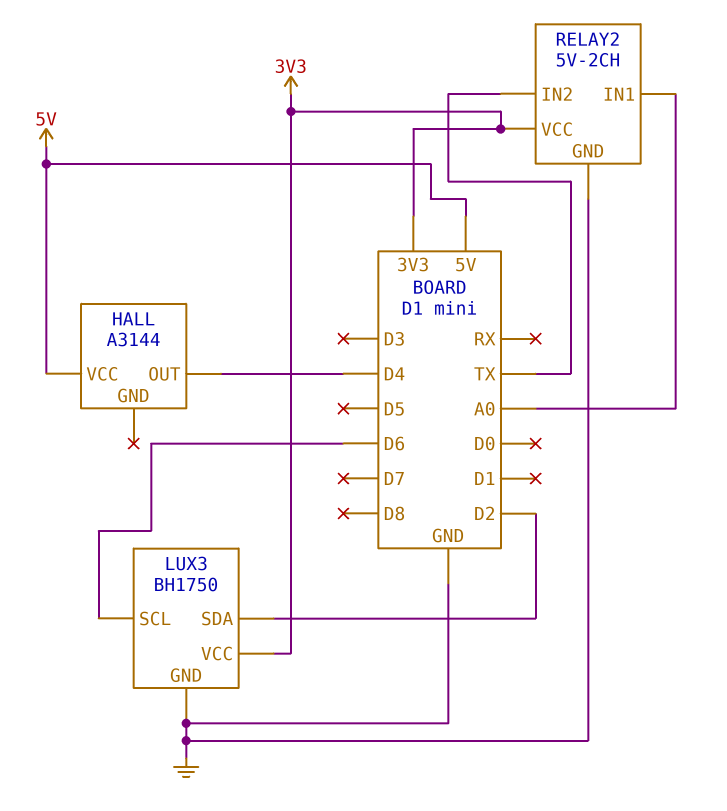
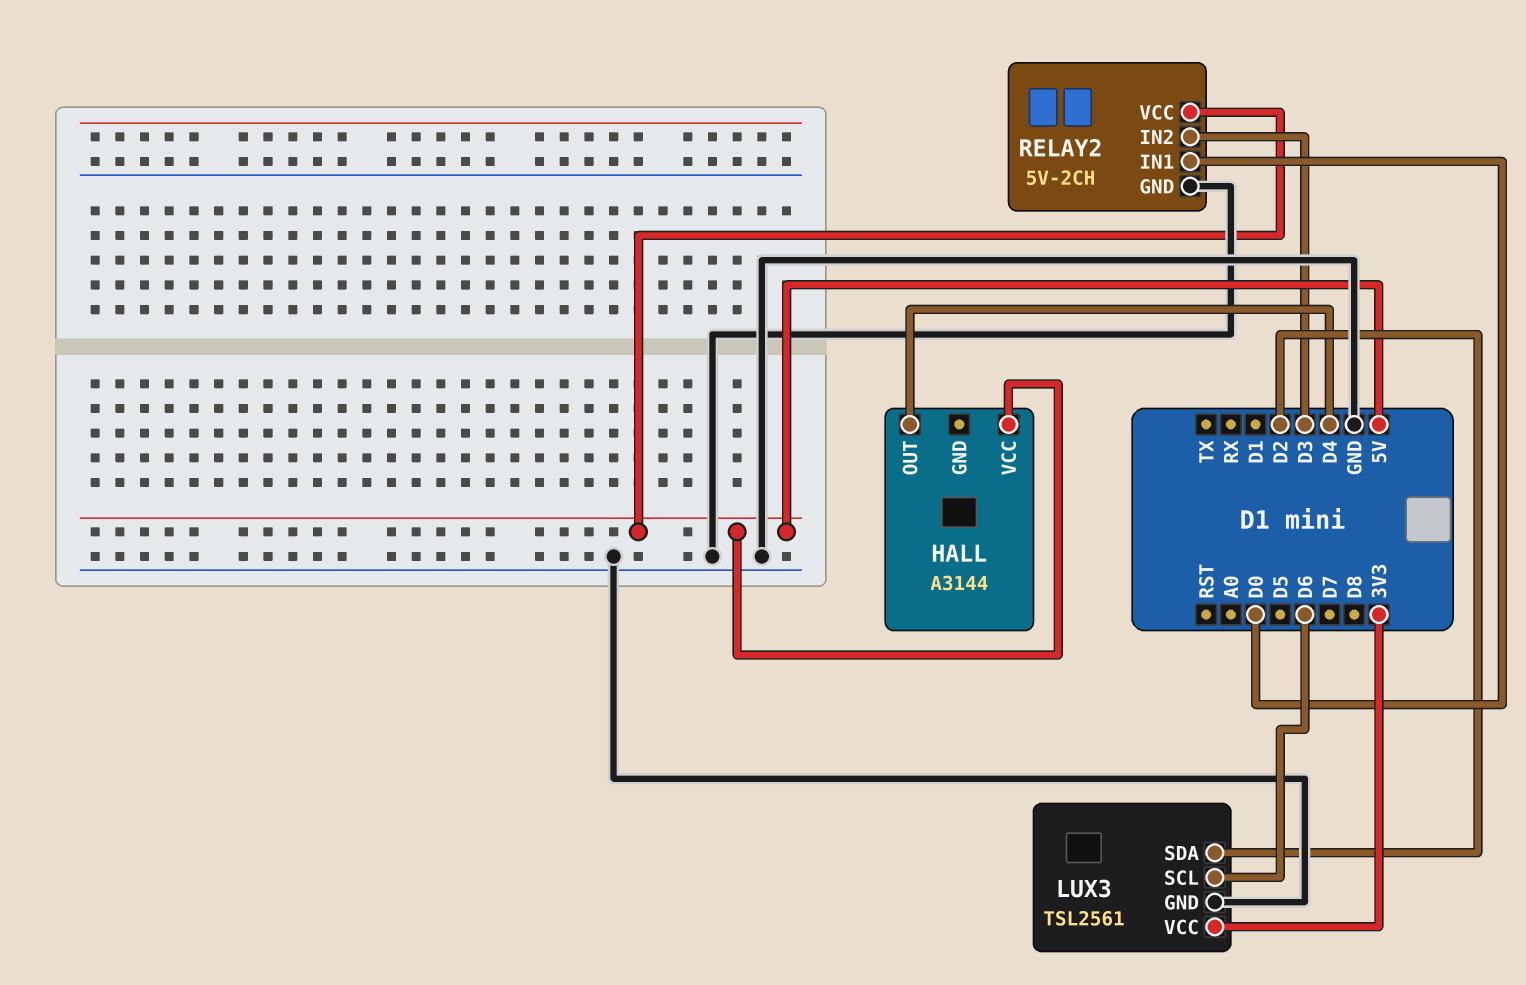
LUX3: BH1750 -> TSL2561
RELAY2 pin IN1: A0 -> D0
RELAY2 pin IN2: TX -> D3
RELAY2 pin VCC: 3V3 -> 5V

